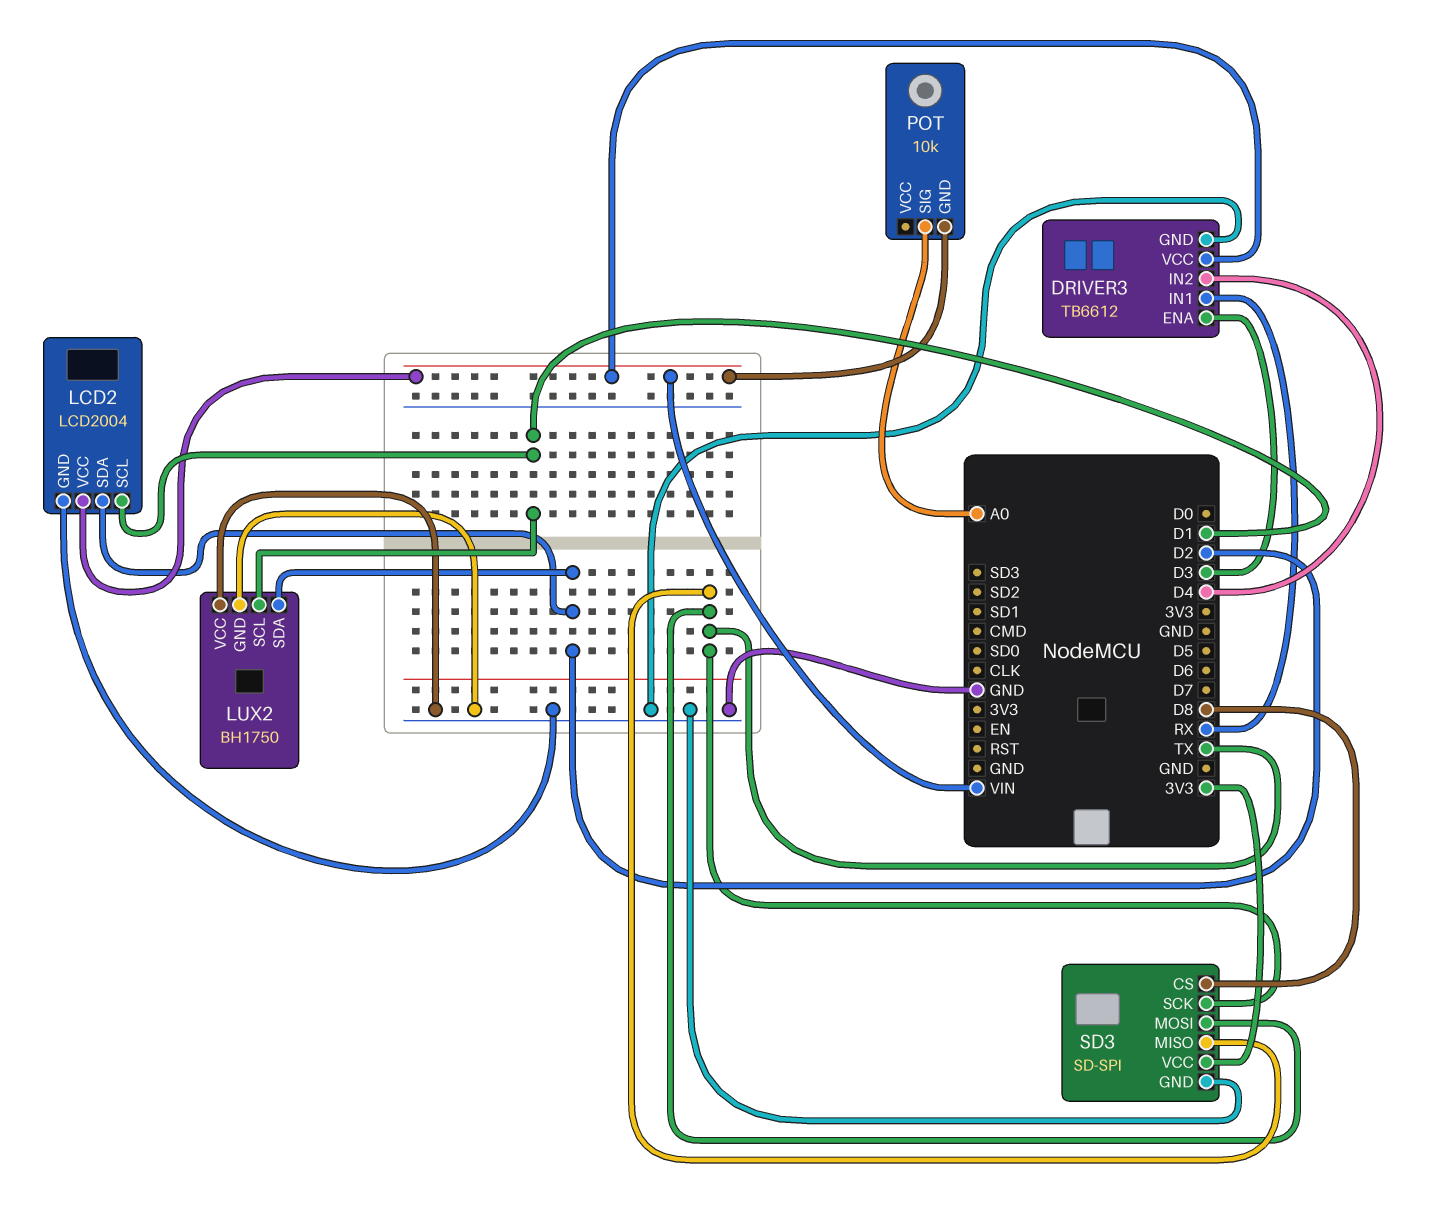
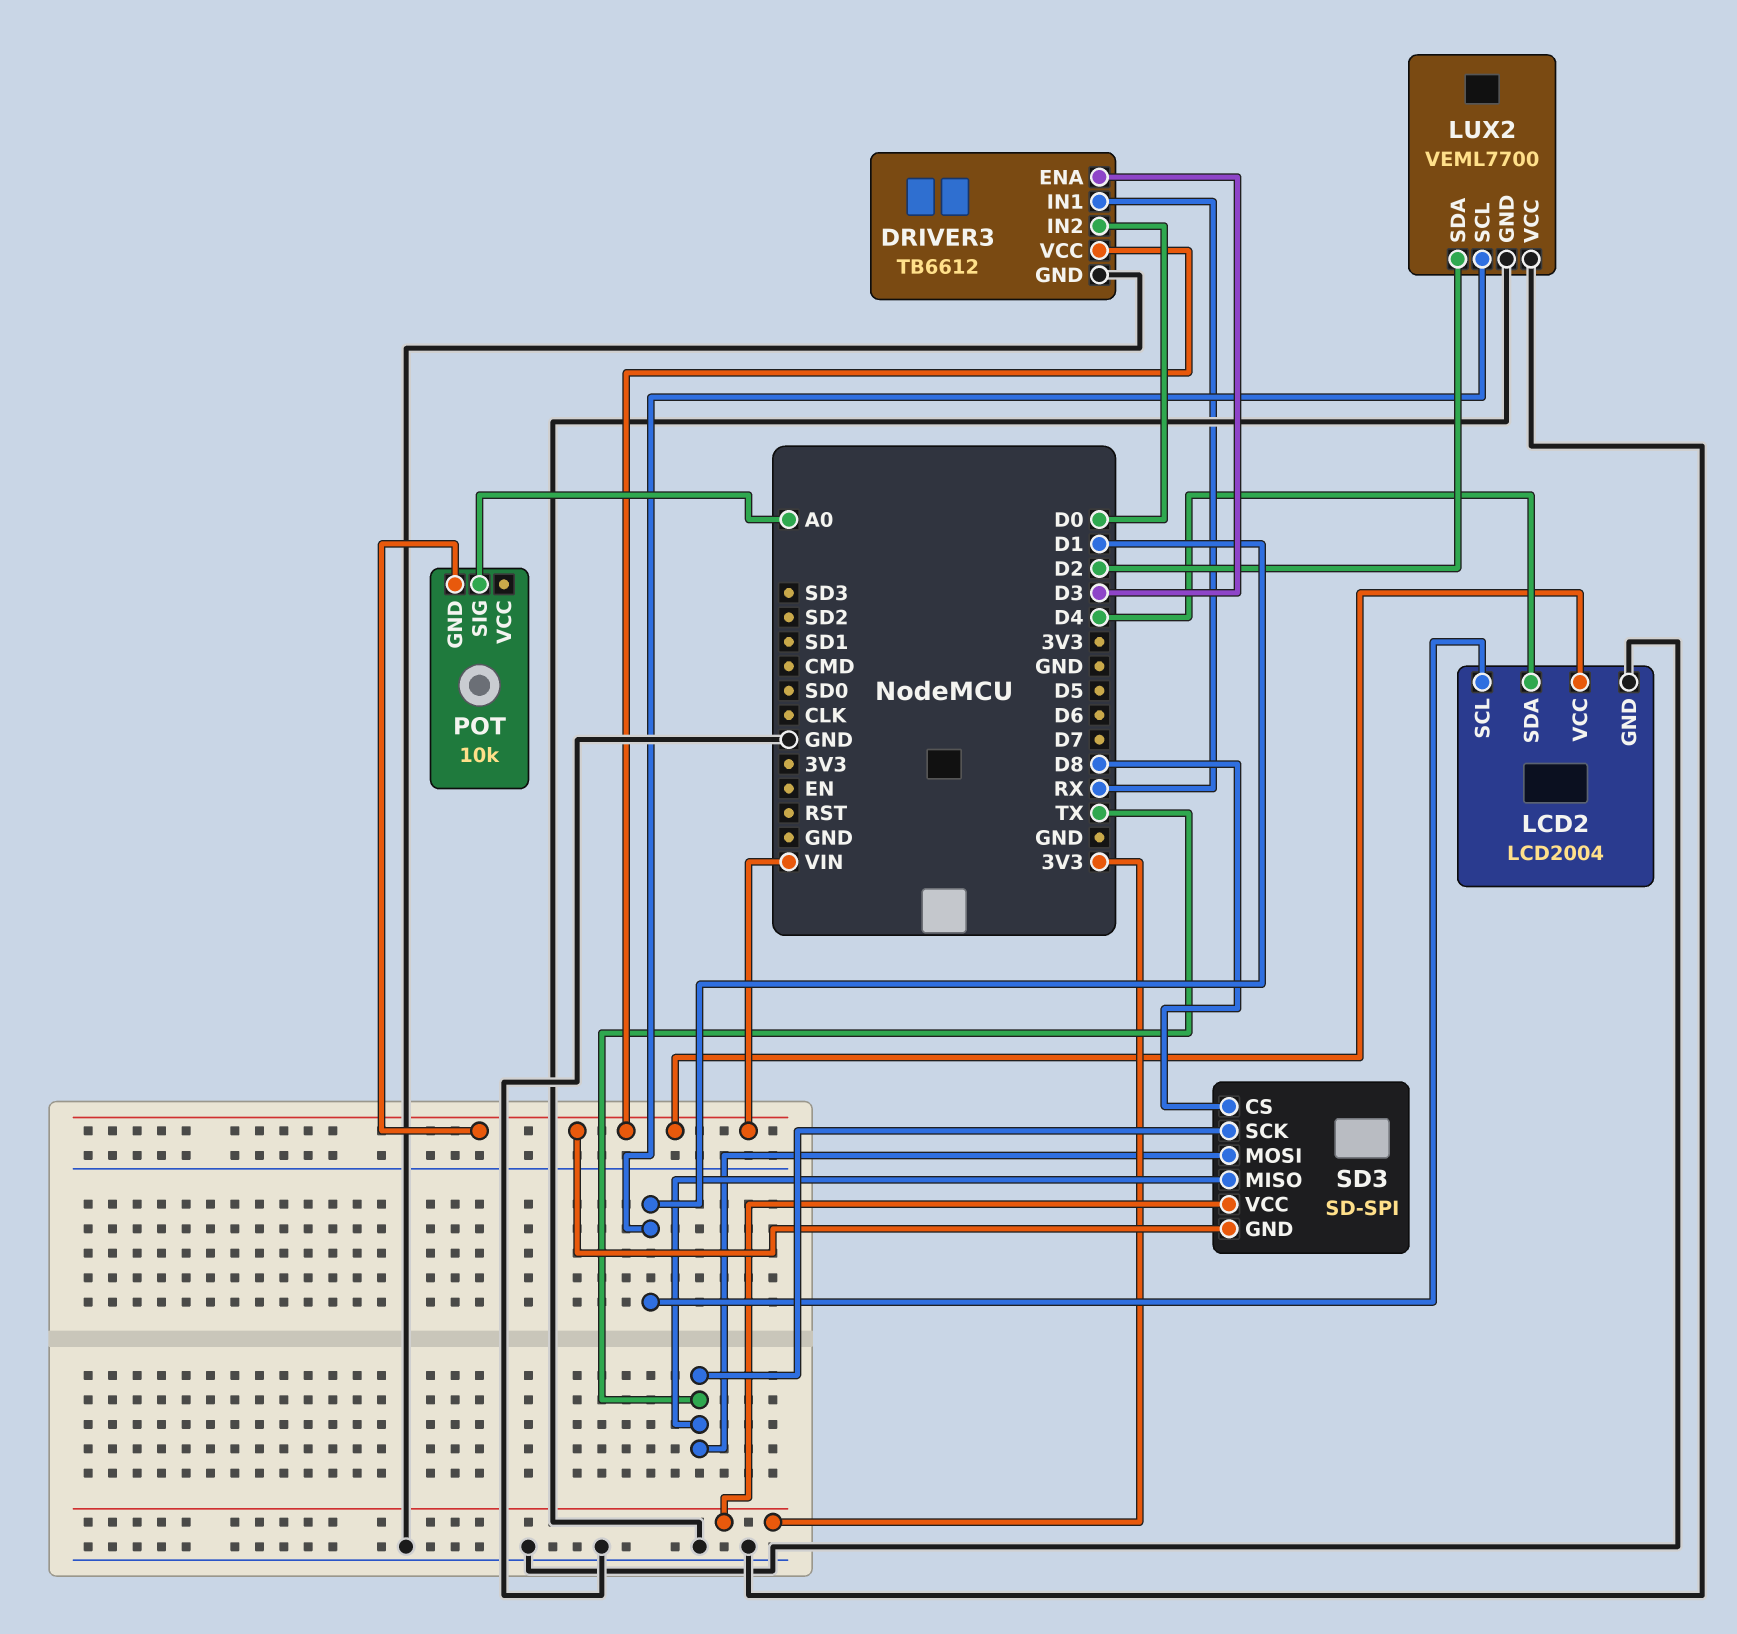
DRIVER3 pin IN2: D4 -> D0
LCD2 pin SDA: D2 -> D4
LUX2: BH1750 -> VEML7700
SD3 pin GND: GND -> VIN

